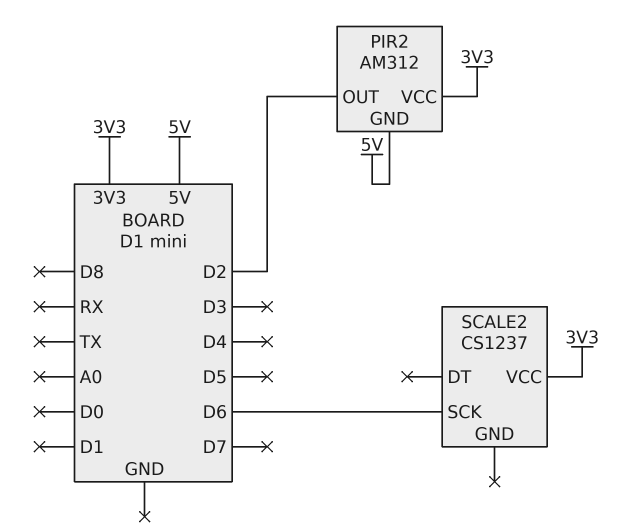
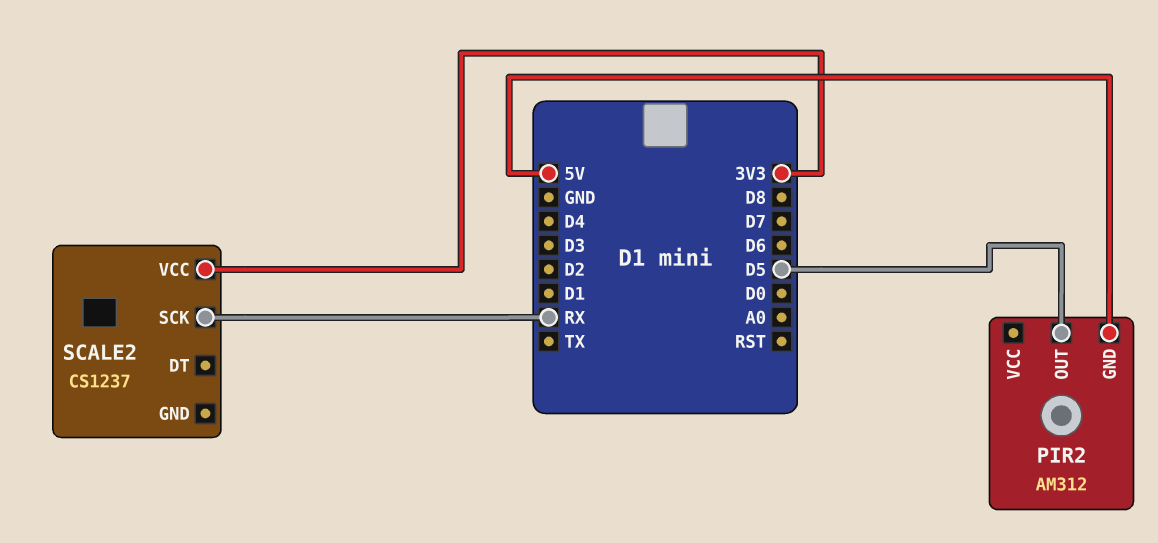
PIR2 pin OUT: D2 -> D5
PIR2 pin VCC: 3V3 -> none
SCALE2 pin SCK: D6 -> RX

